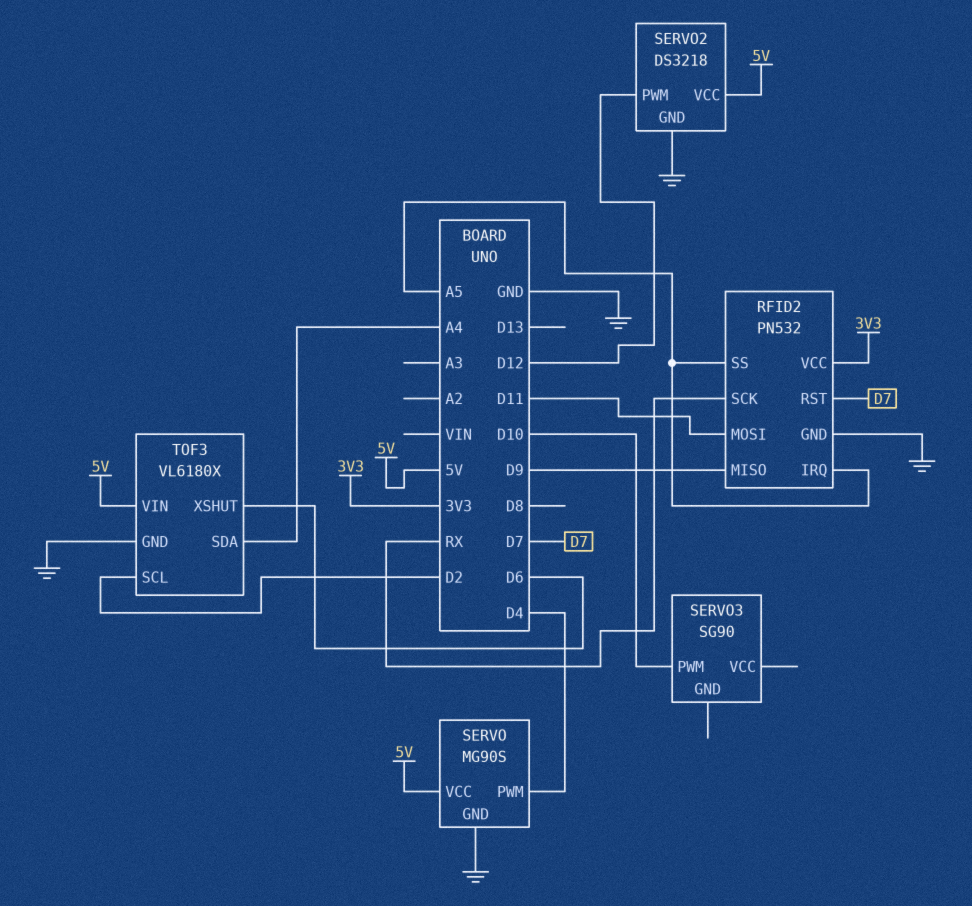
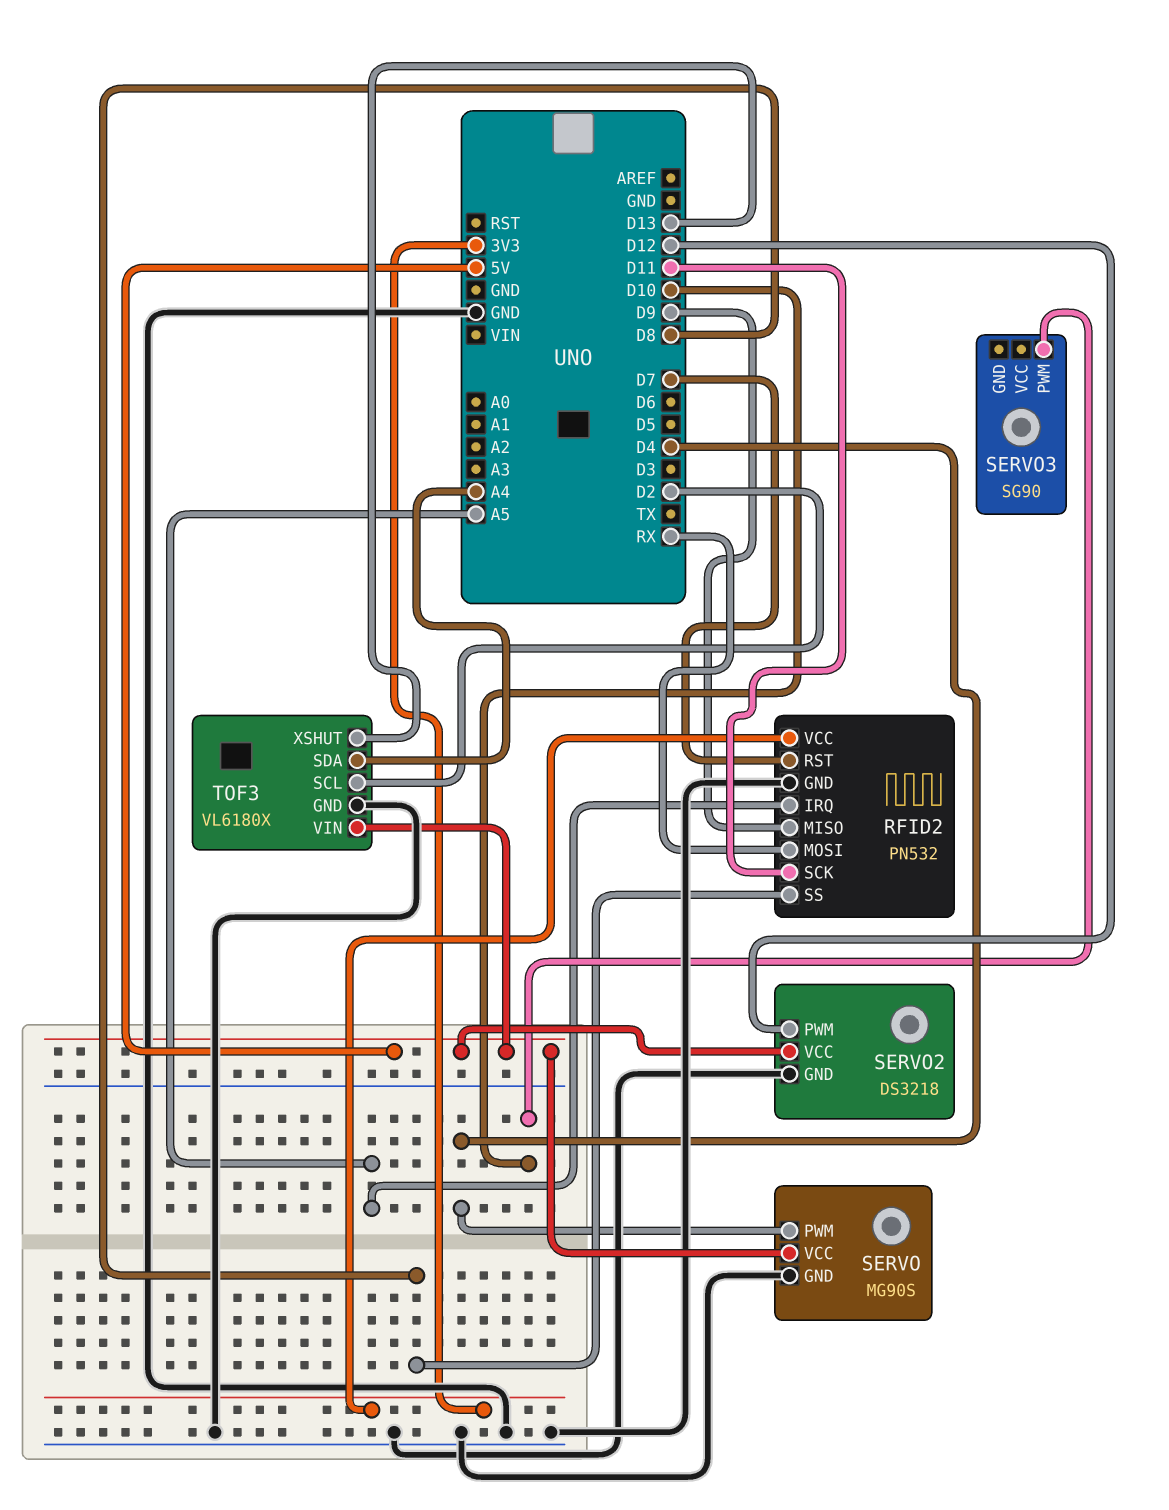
RFID2 pin MOSI: D11 -> RX
RFID2 pin SCK: RX -> D11
RFID2 pin SS: A5 -> D8
TOF3 pin XSHUT: D6 -> D13

